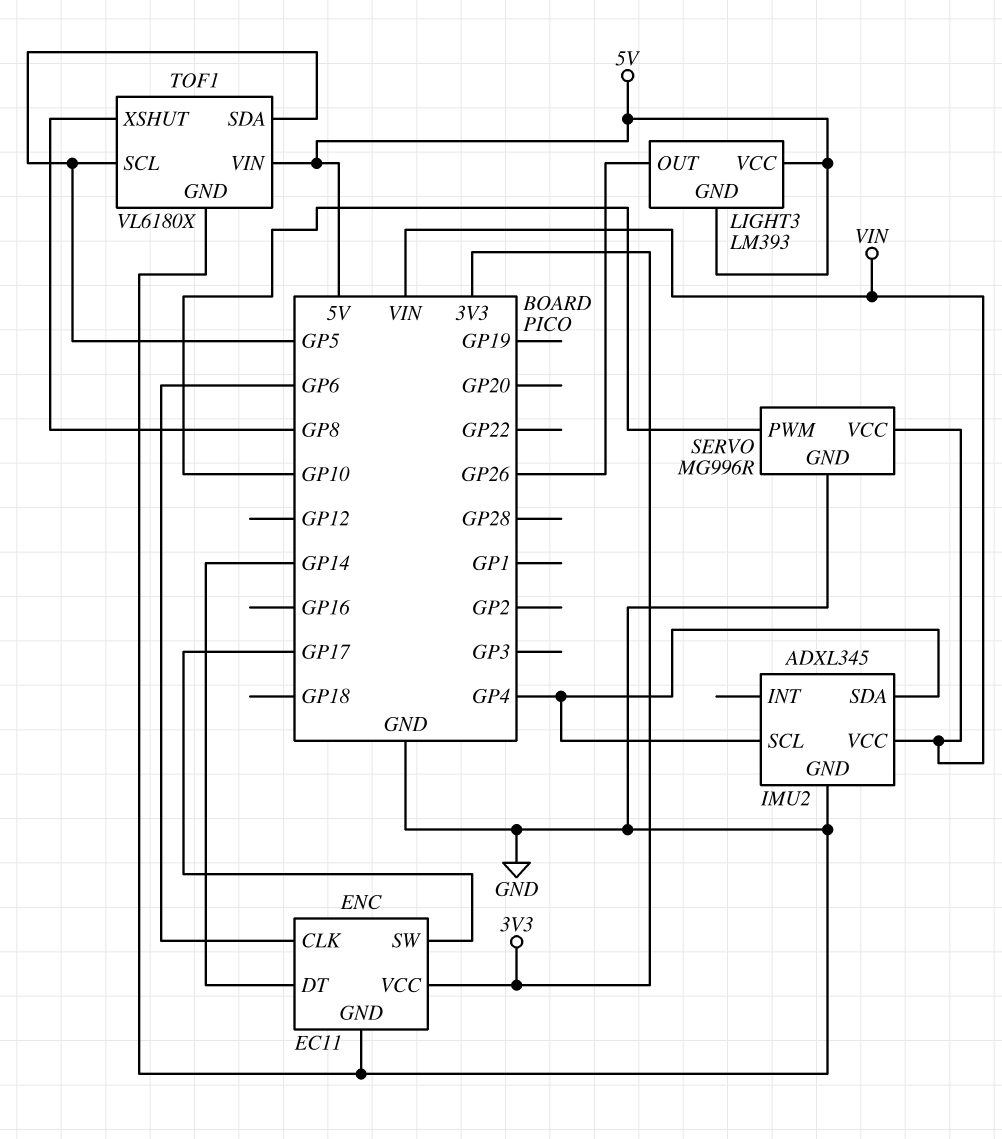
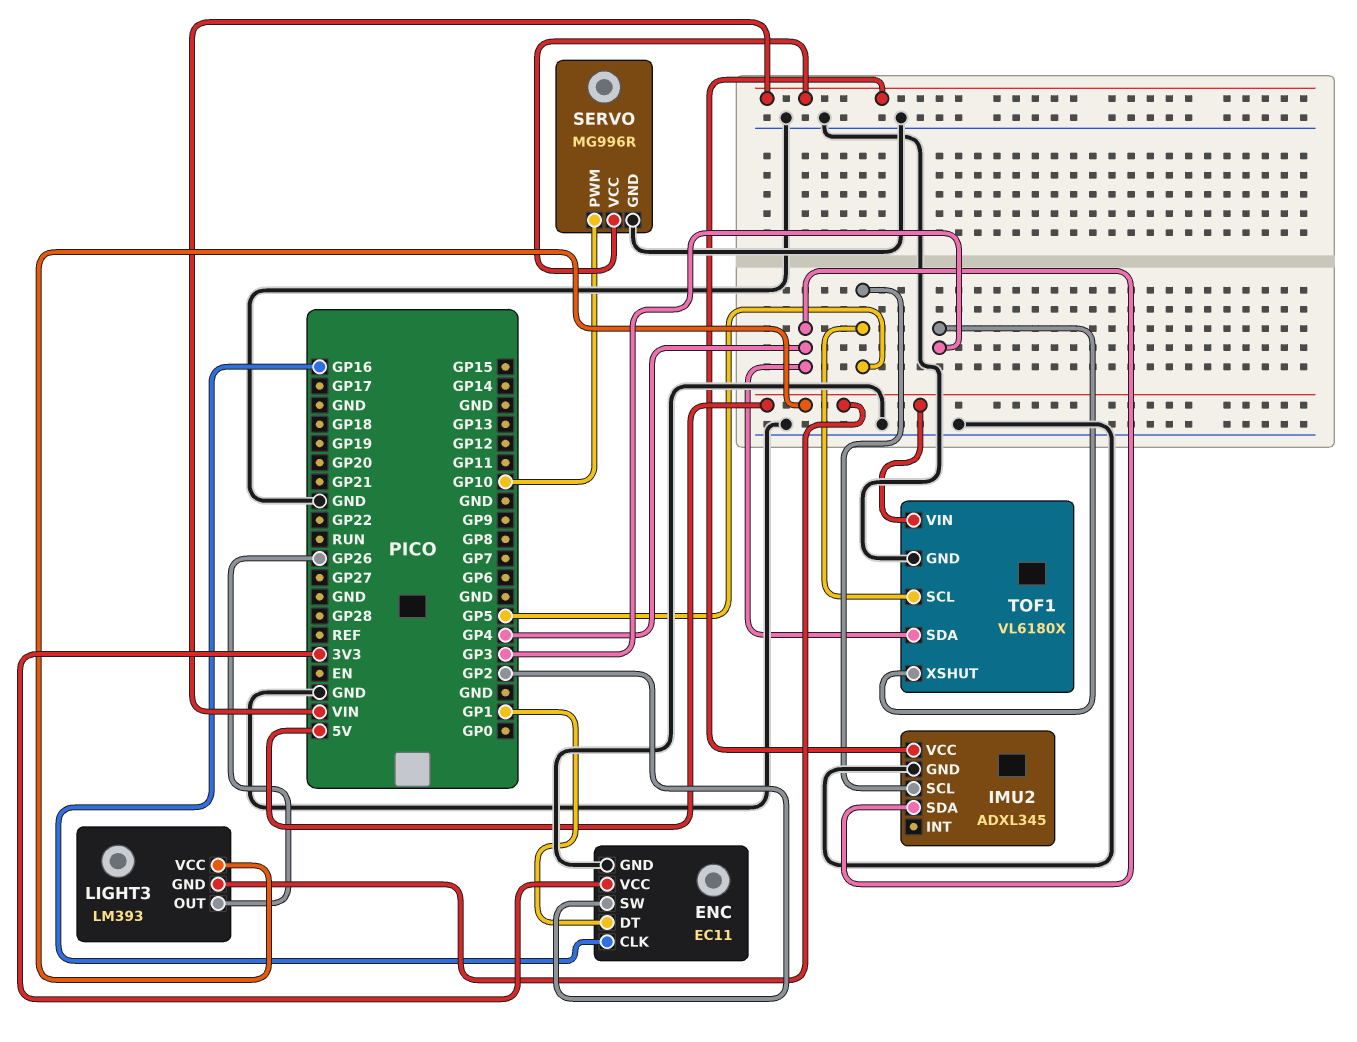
ENC pin CLK: GP6 -> GP16
ENC pin DT: GP14 -> GP1
ENC pin SW: GP17 -> GP2
IMU2 pin SCL: GP4 -> GP5
TOF1 pin SDA: GP5 -> GP4
TOF1 pin XSHUT: GP8 -> GP3

